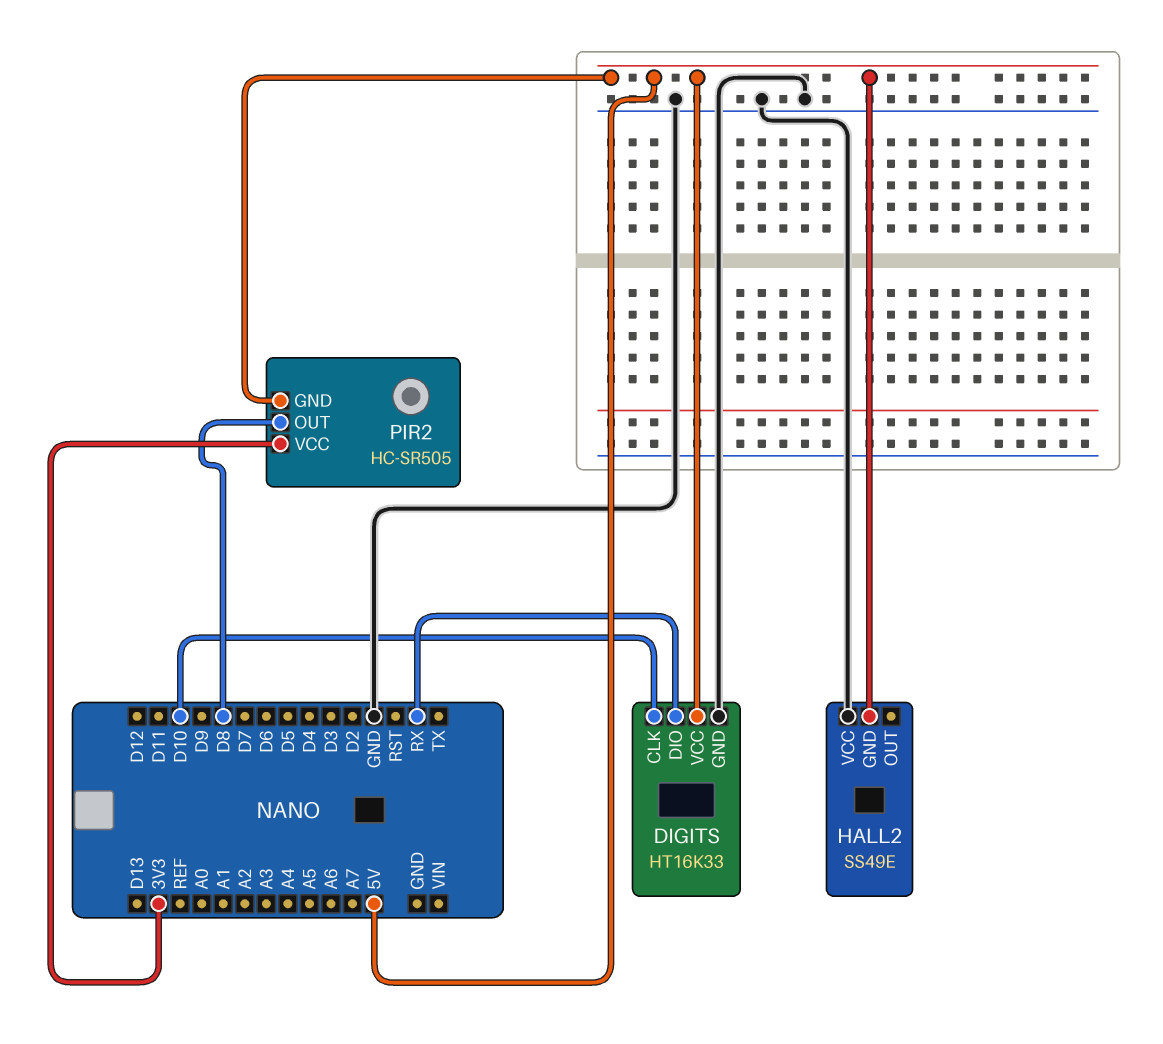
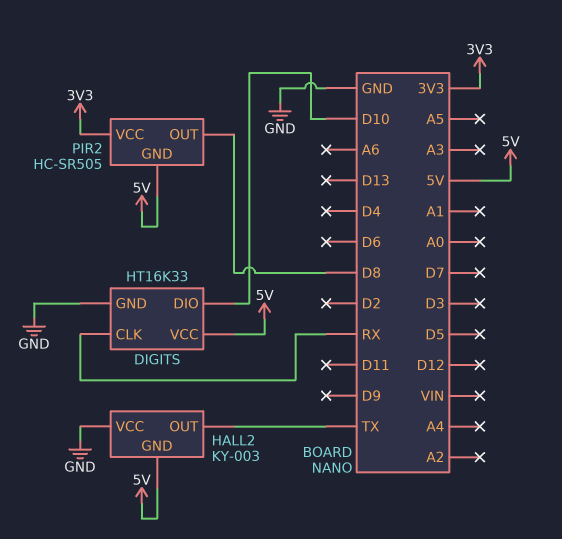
DIGITS pin CLK: D10 -> RX
DIGITS pin DIO: RX -> D10
HALL2: SS49E -> KY-003
HALL2 pin OUT: none -> TX

